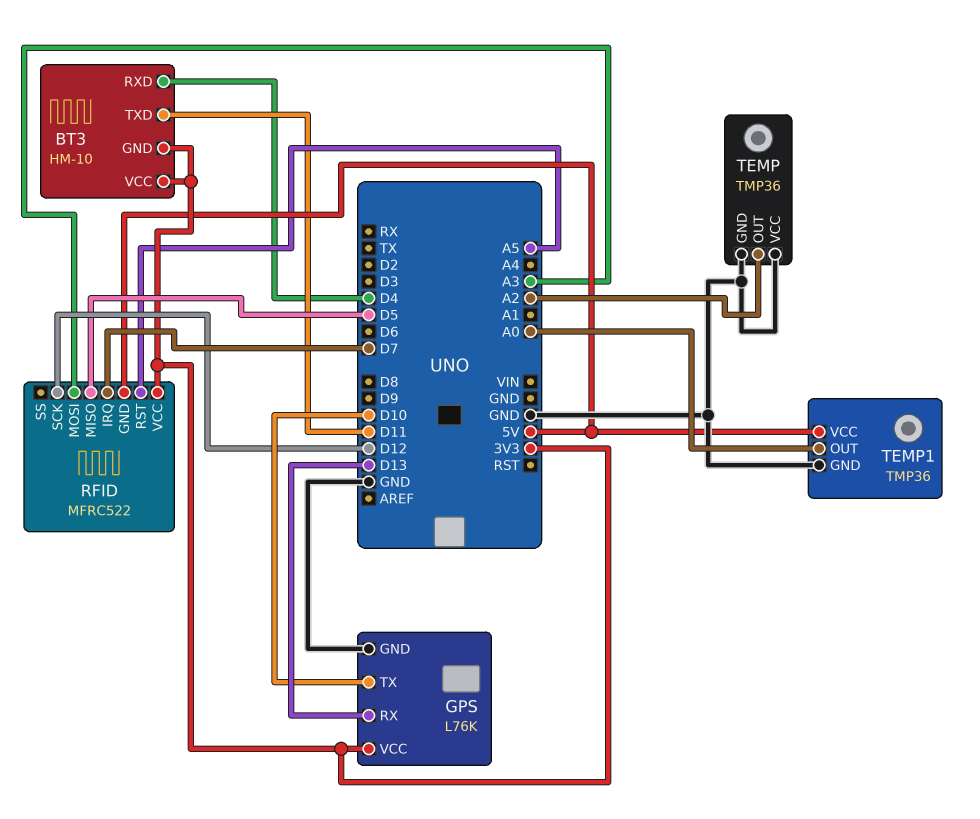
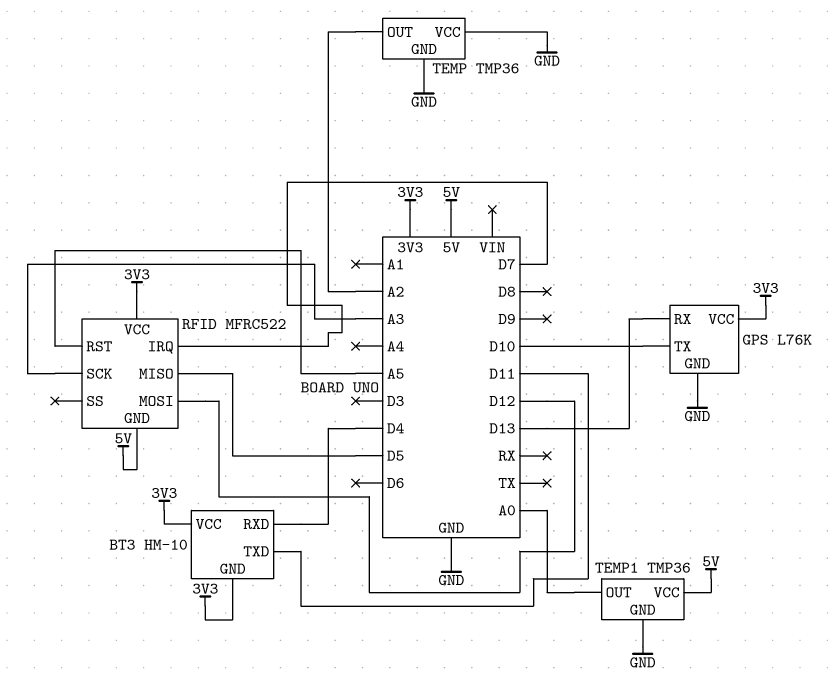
RFID pin MOSI: A3 -> D12
RFID pin SCK: D12 -> A3

